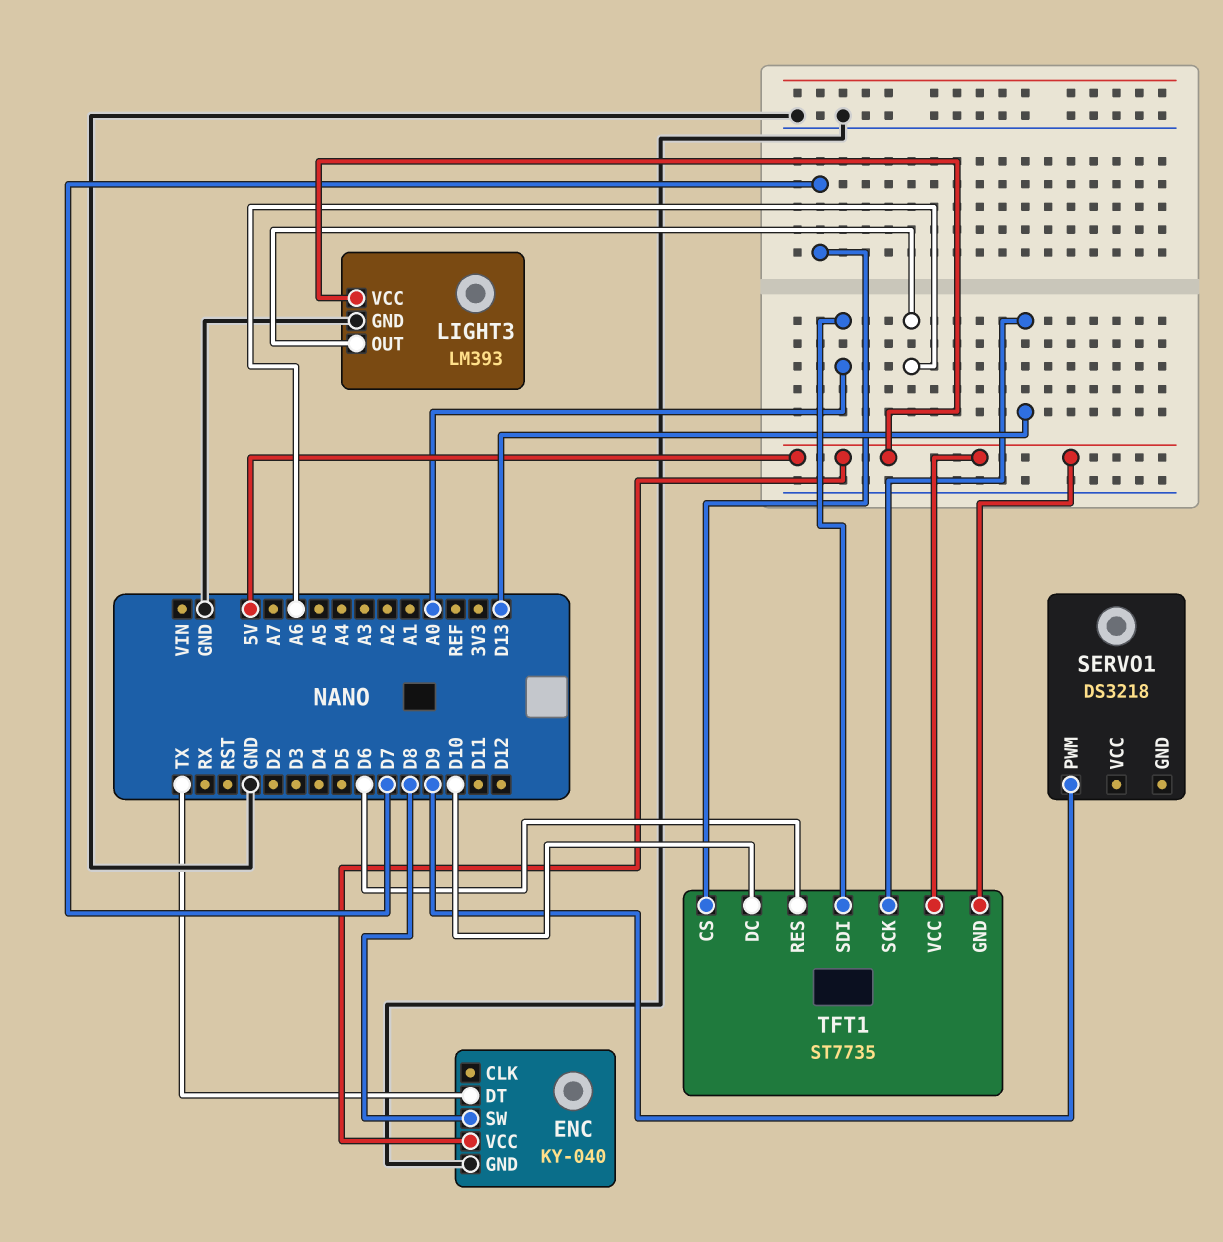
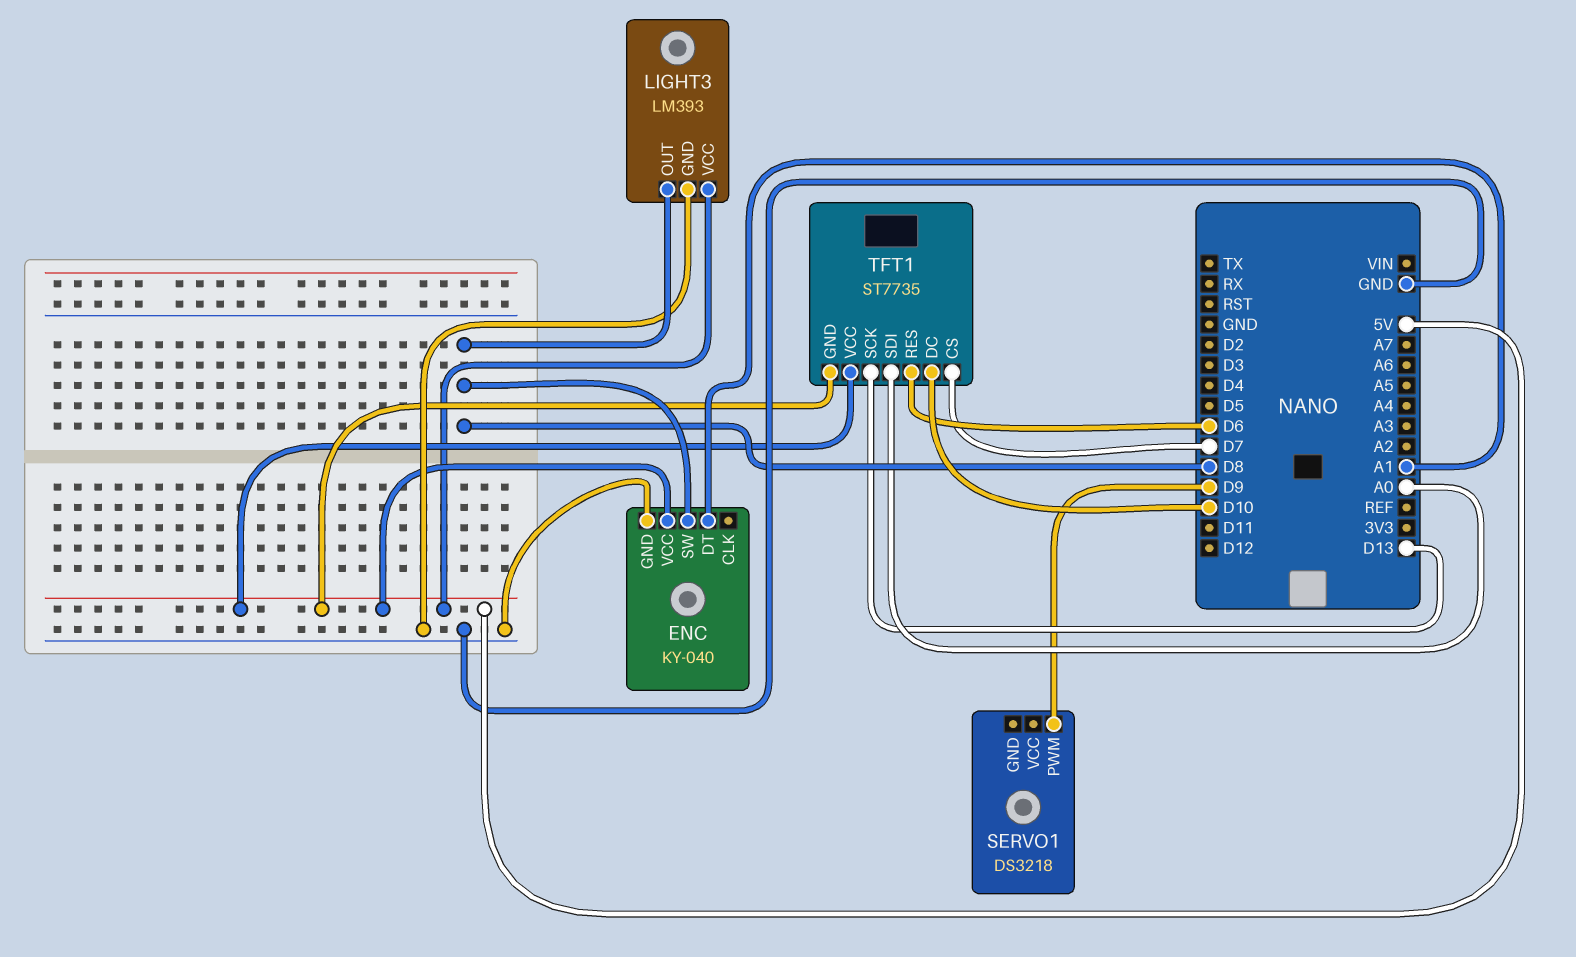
ENC pin DT: TX -> A1
LIGHT3 pin OUT: A6 -> D8

